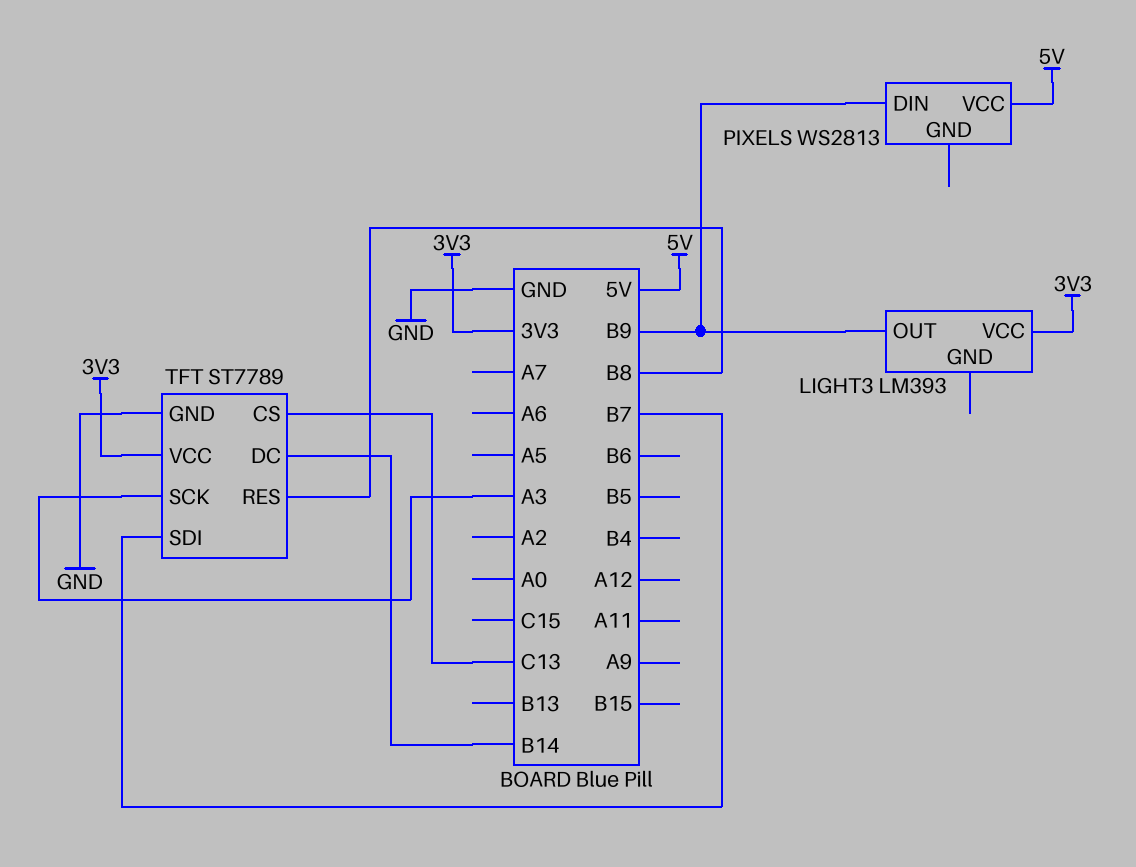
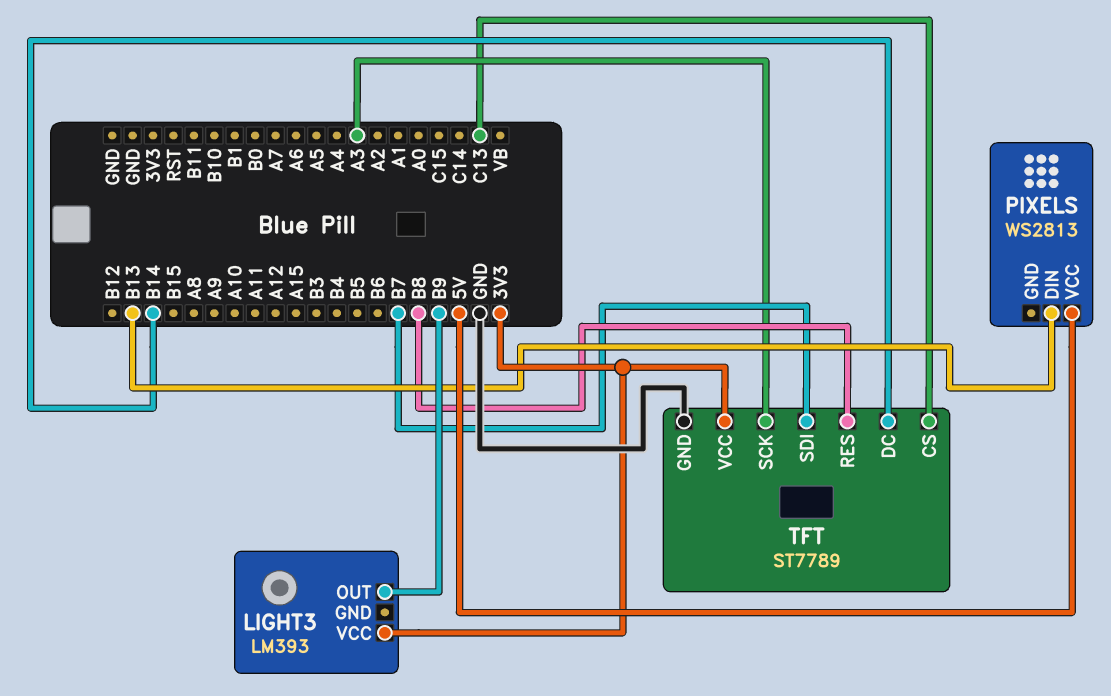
PIXELS pin DIN: B9 -> B13

